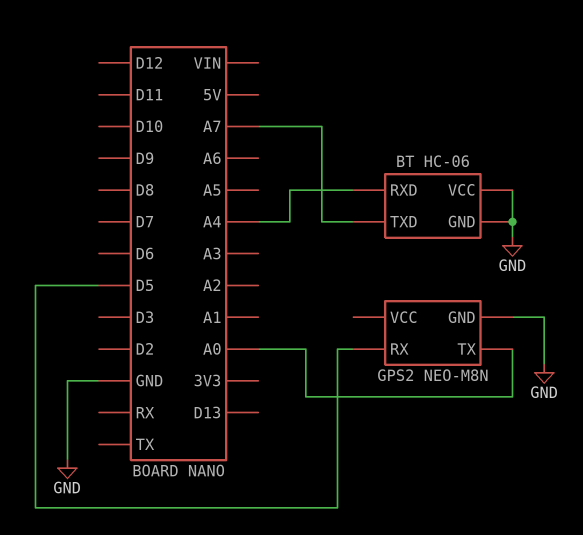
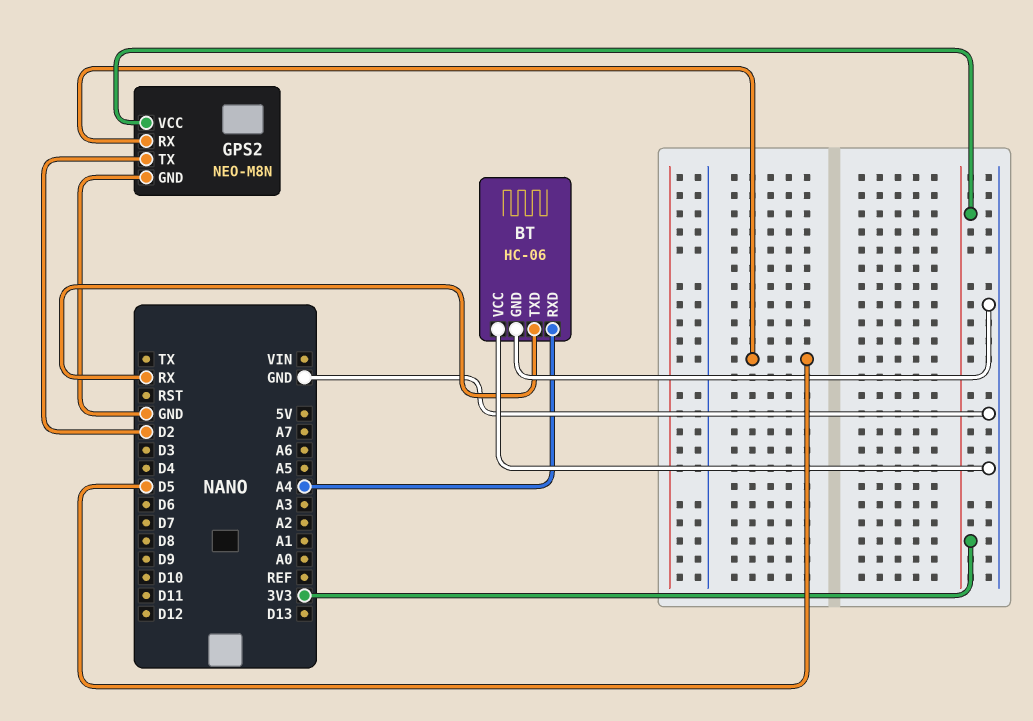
BT pin TXD: A7 -> RX
GPS2 pin TX: A0 -> D2
GPS2 pin VCC: none -> 3V3

